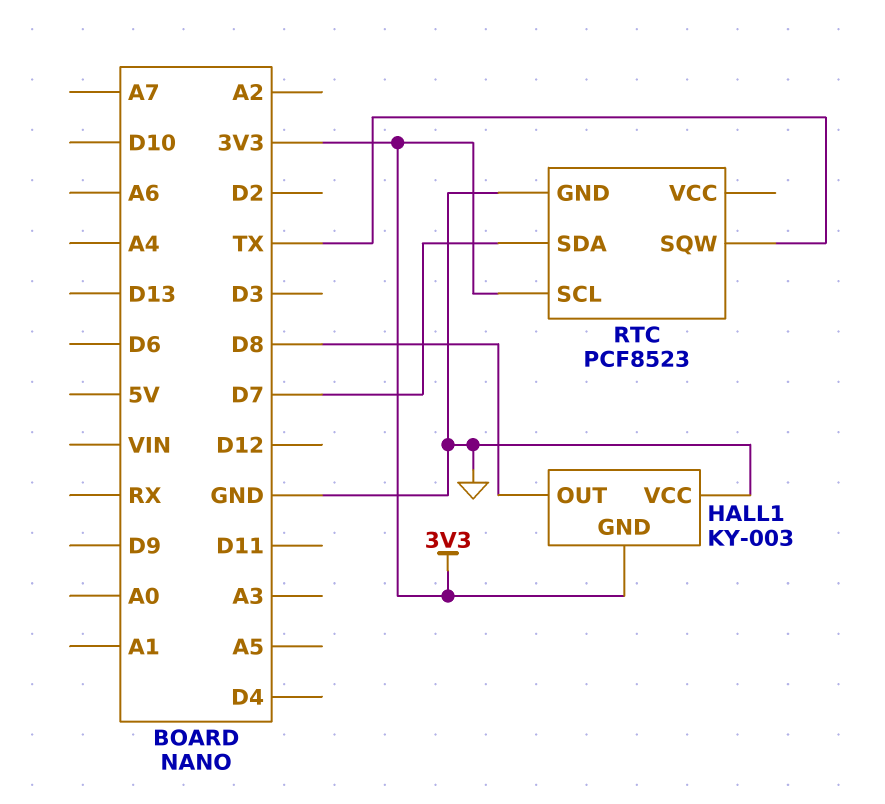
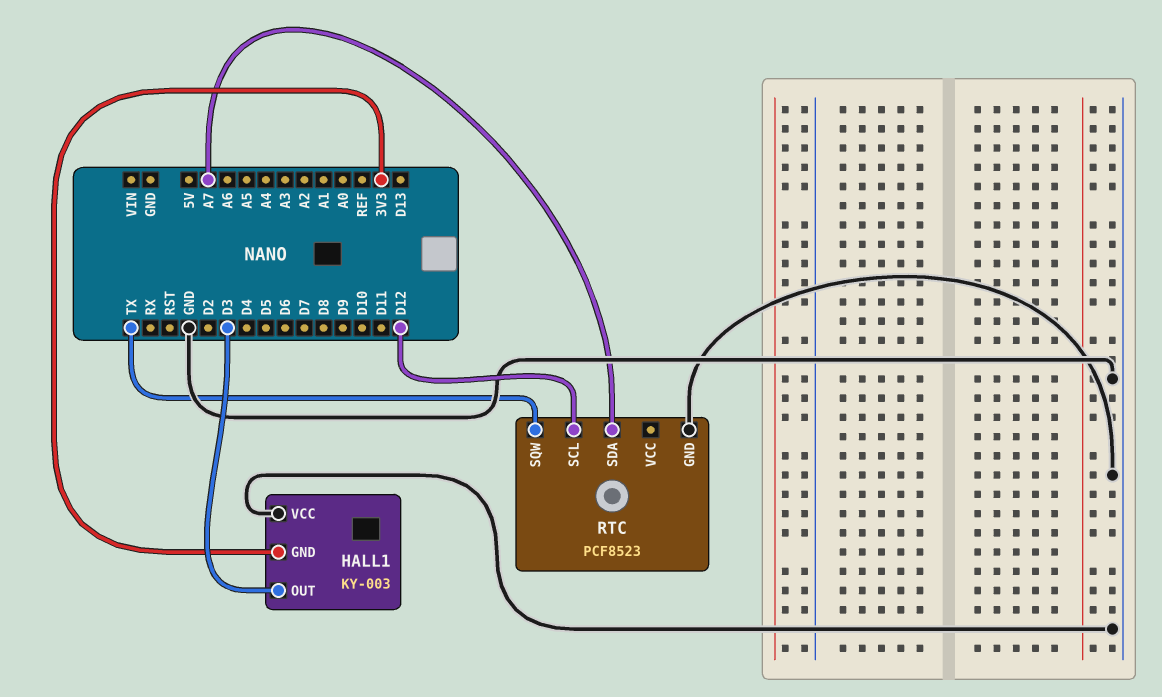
HALL1 pin OUT: D8 -> D3
RTC pin SCL: 3V3 -> D12
RTC pin SDA: D7 -> A7

